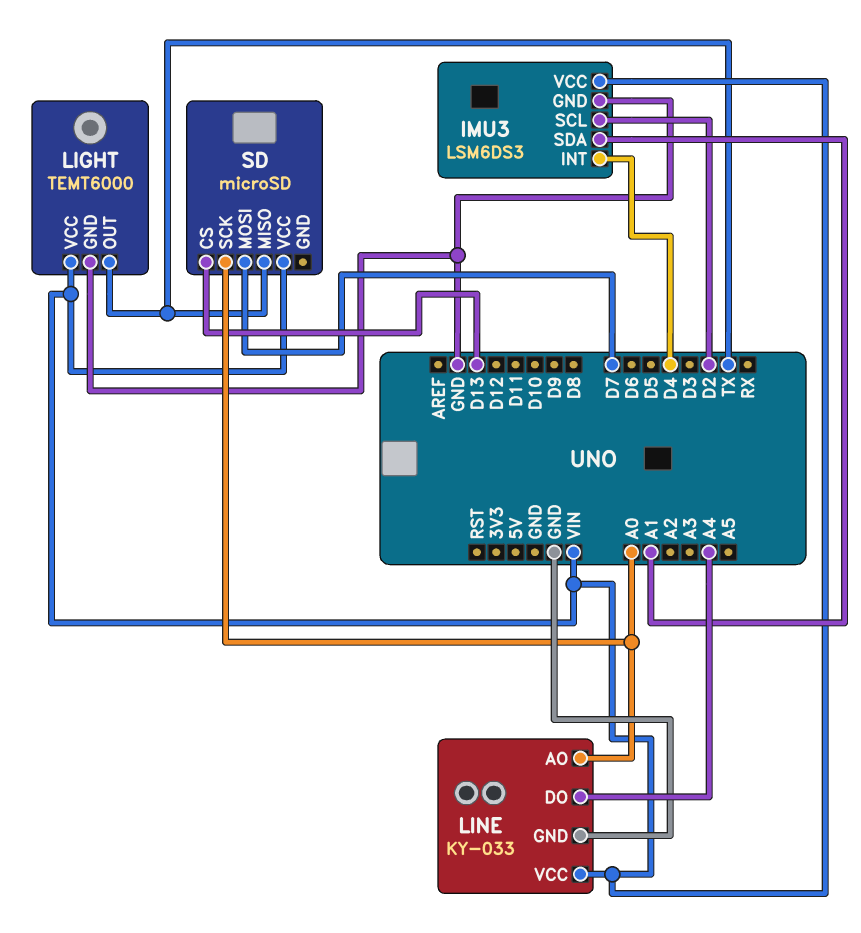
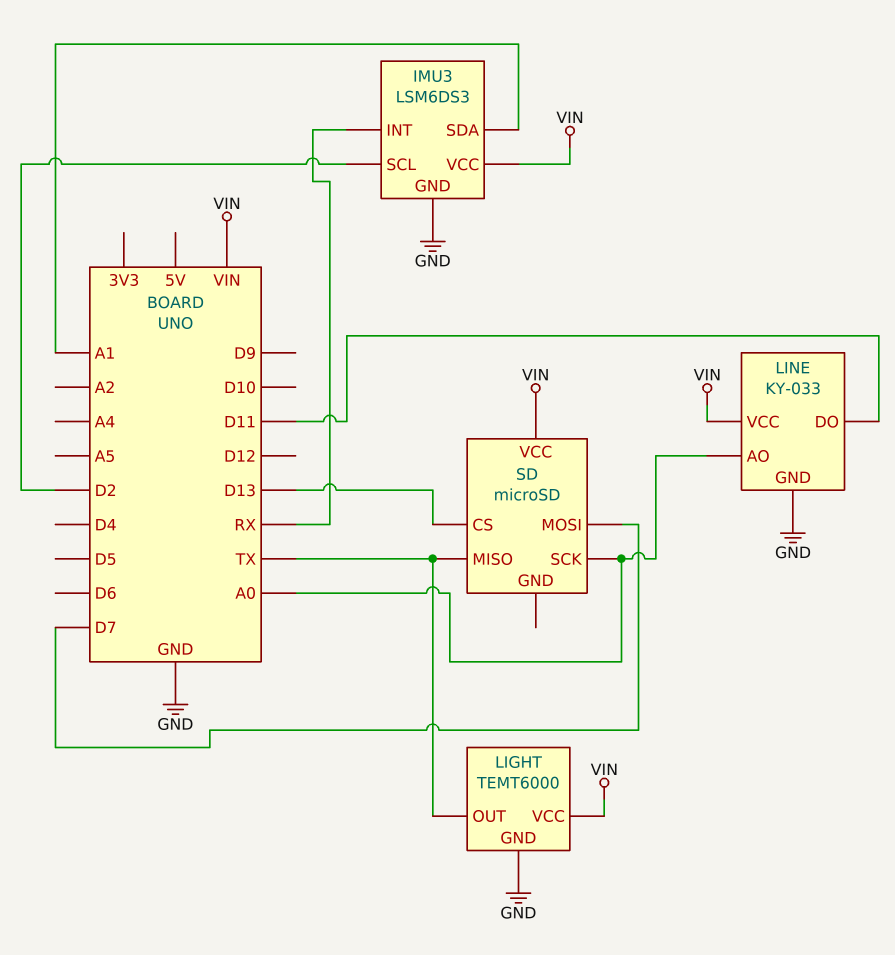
IMU3 pin INT: D4 -> RX
LINE pin DO: A4 -> D11

